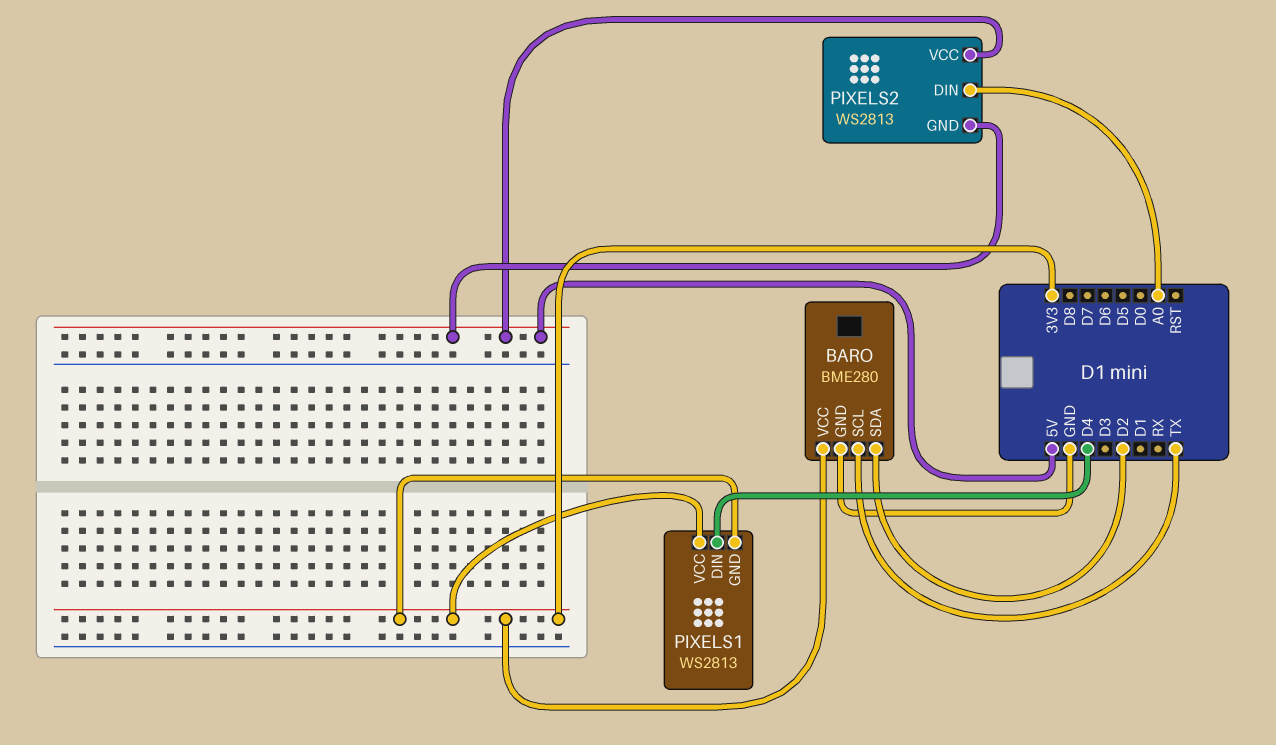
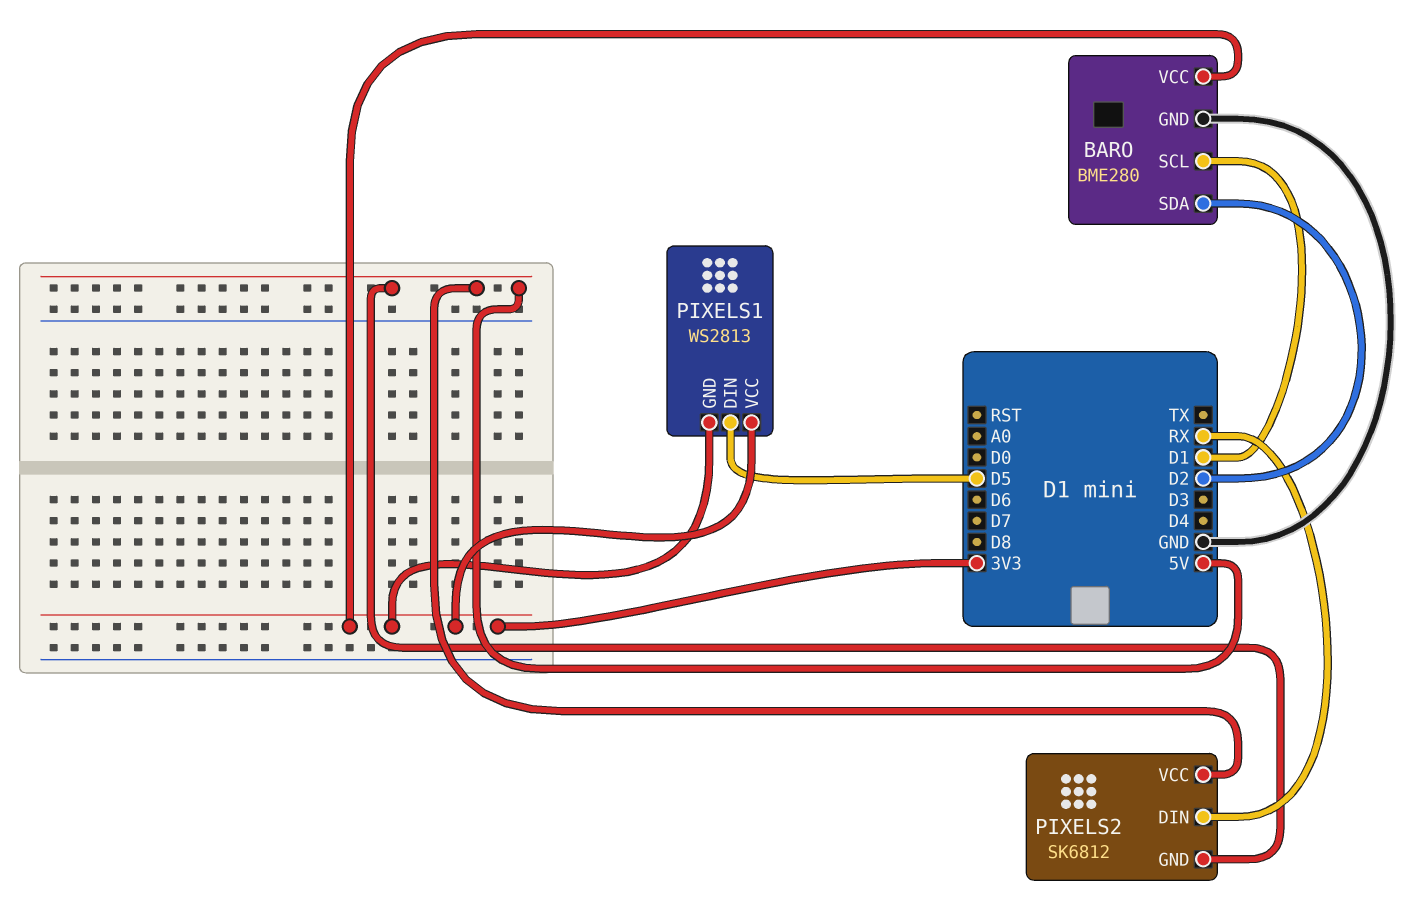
BARO pin SCL: TX -> D1
PIXELS1 pin DIN: D4 -> D5
PIXELS2: WS2813 -> SK6812
PIXELS2 pin DIN: A0 -> RX

